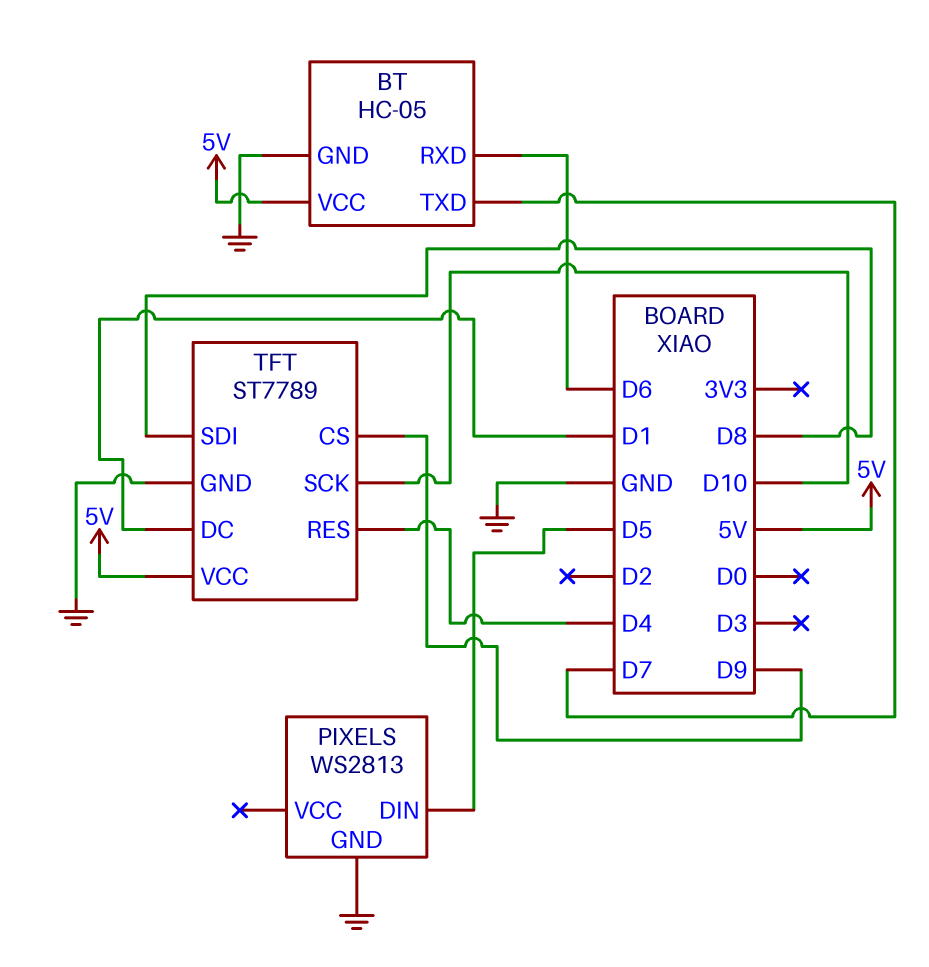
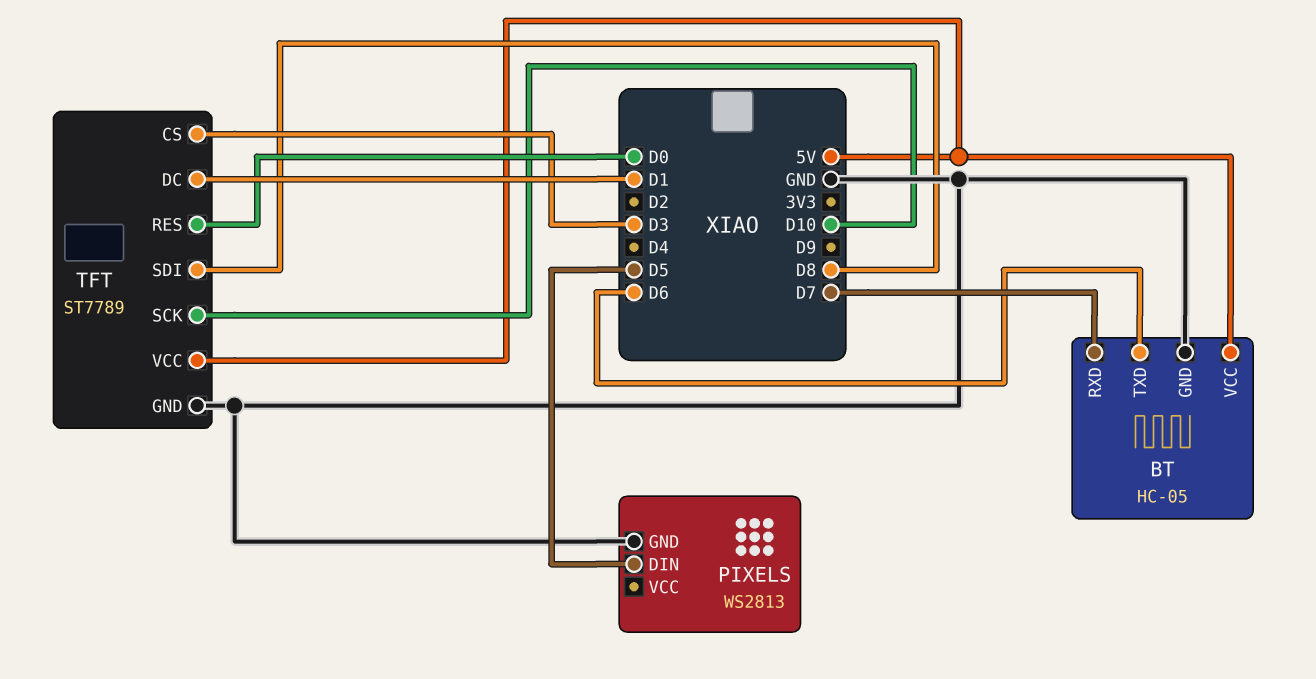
BT pin RXD: D6 -> D7
BT pin TXD: D7 -> D6
TFT pin CS: D9 -> D3
TFT pin RES: D4 -> D0

